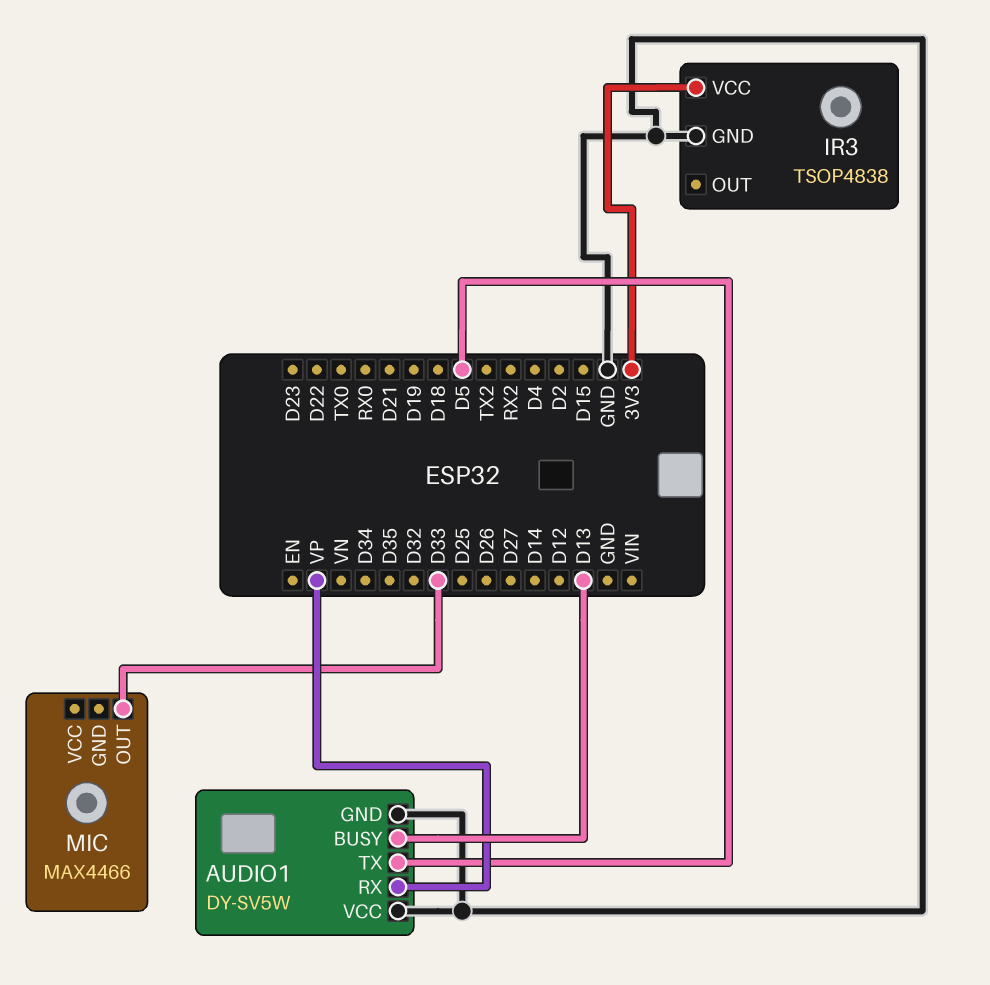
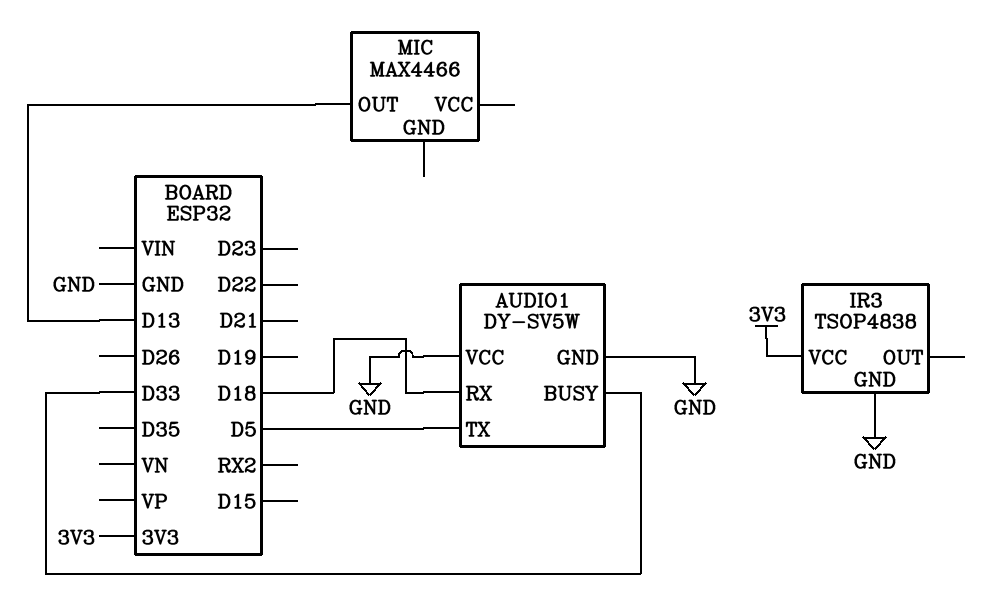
AUDIO1 pin BUSY: D13 -> D33
AUDIO1 pin RX: VP -> D18
MIC pin OUT: D33 -> D13

